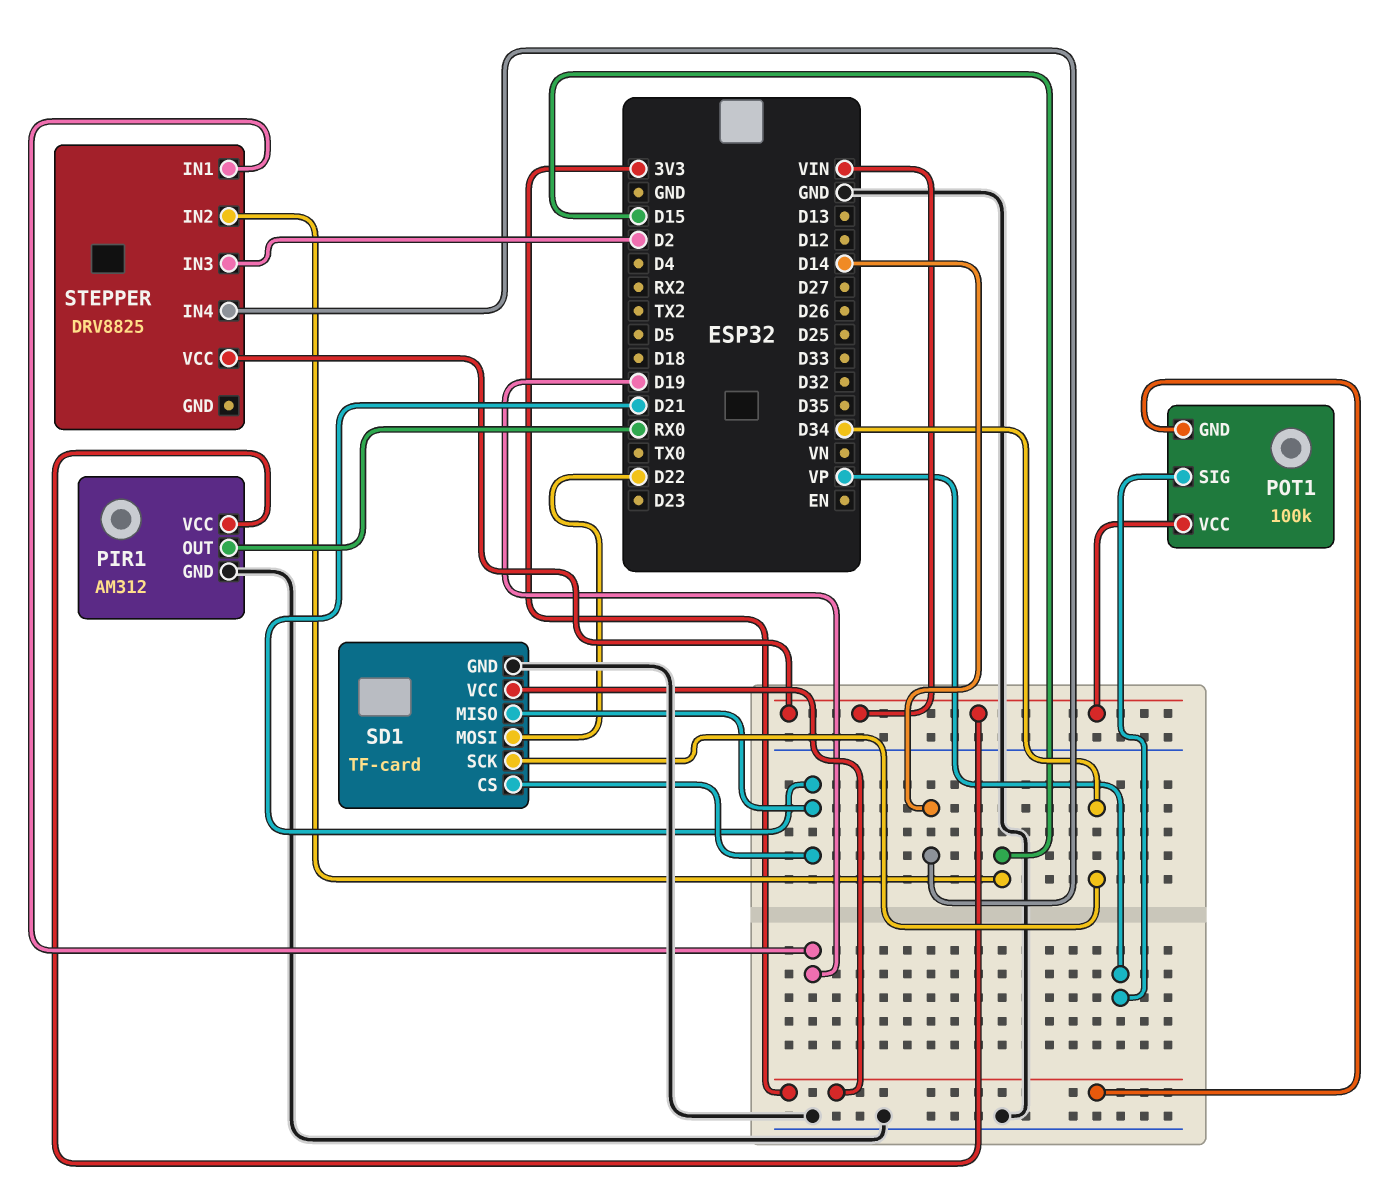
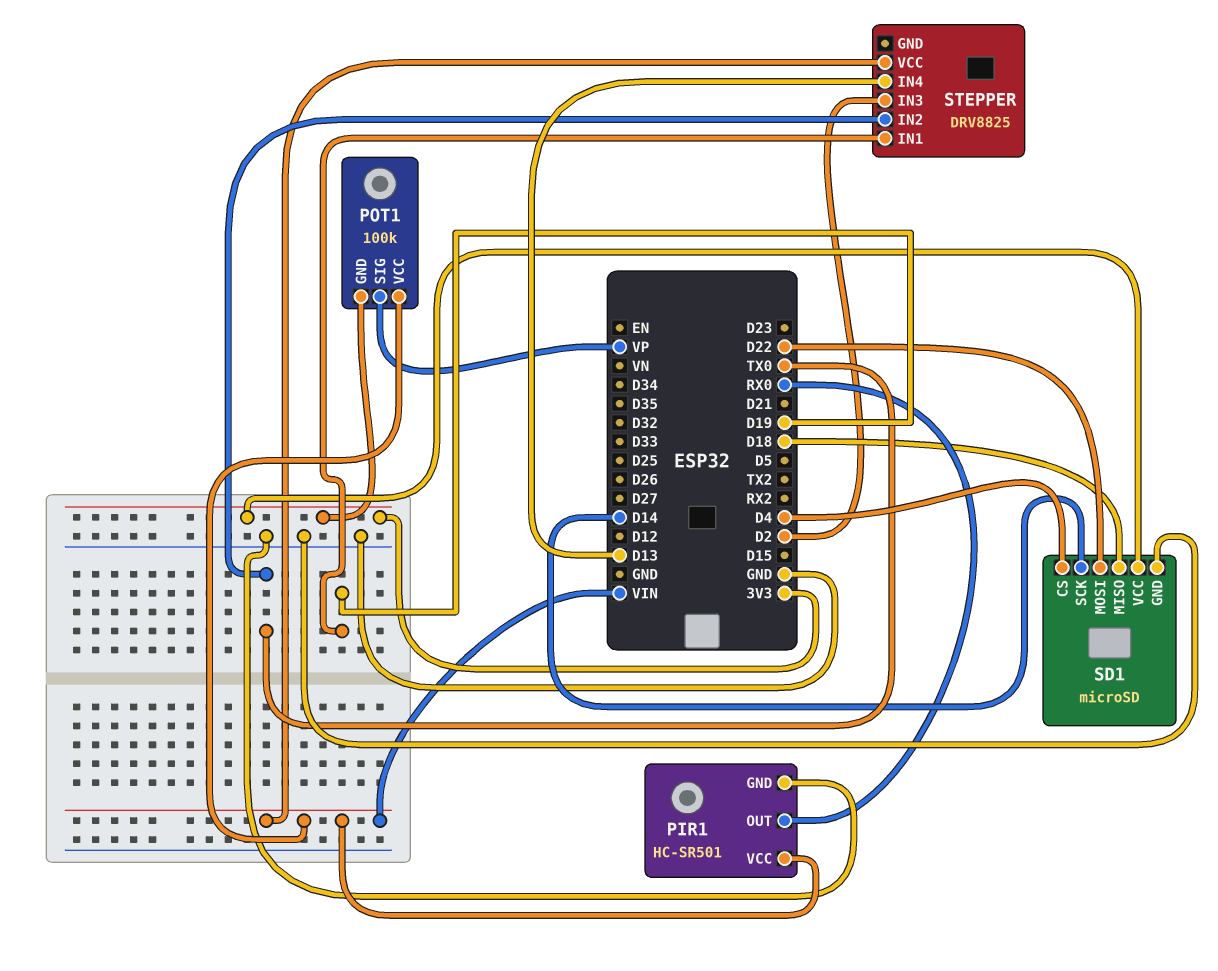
PIR1: AM312 -> HC-SR501
SD1: TF-card -> microSD
SD1 pin CS: D21 -> D4
SD1 pin MISO: D21 -> D18
SD1 pin SCK: D34 -> D14
STEPPER pin IN2: D15 -> TX0
STEPPER pin IN4: D14 -> D13

